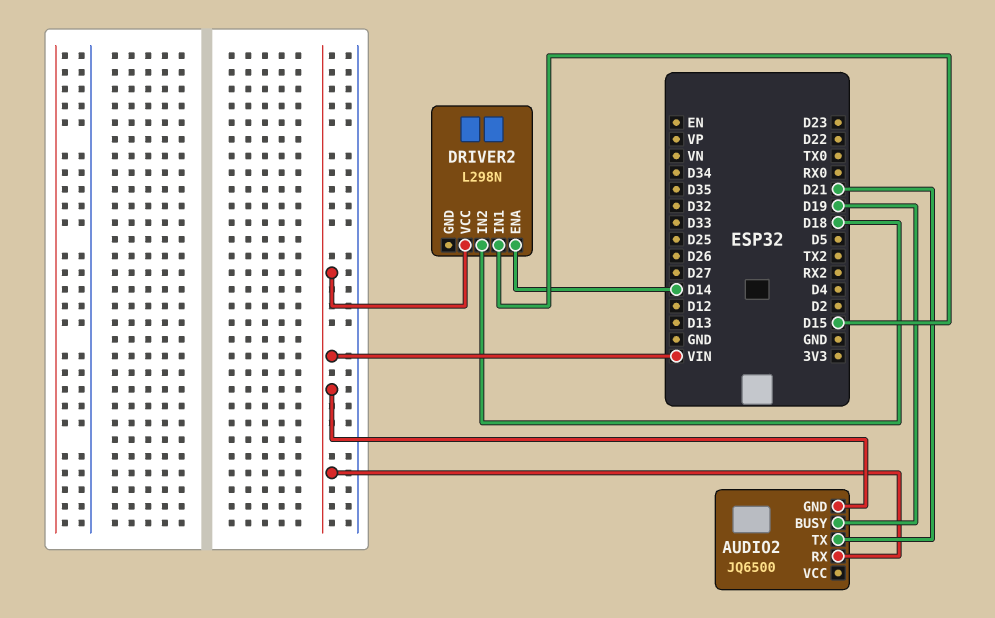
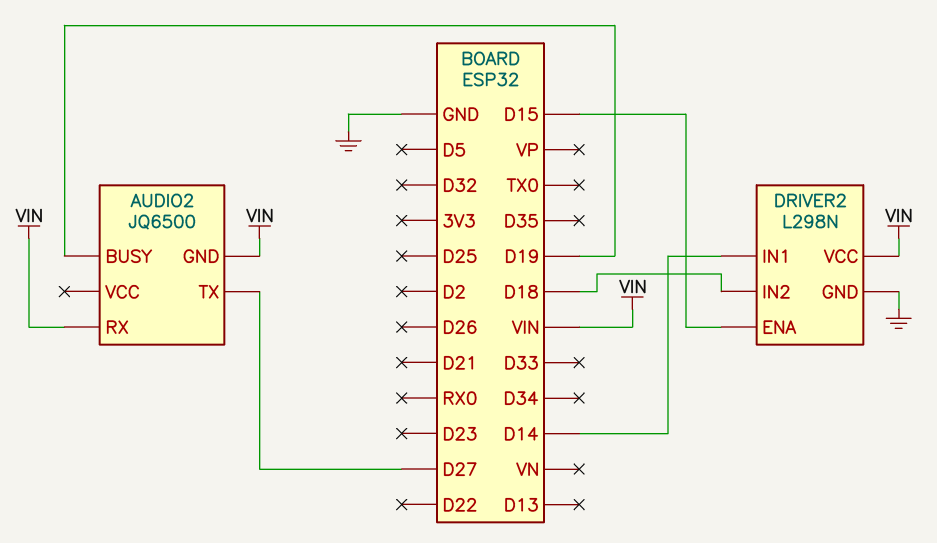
AUDIO2 pin TX: D21 -> D27
DRIVER2 pin ENA: D14 -> D15
DRIVER2 pin GND: none -> GND
DRIVER2 pin IN1: D15 -> D14

